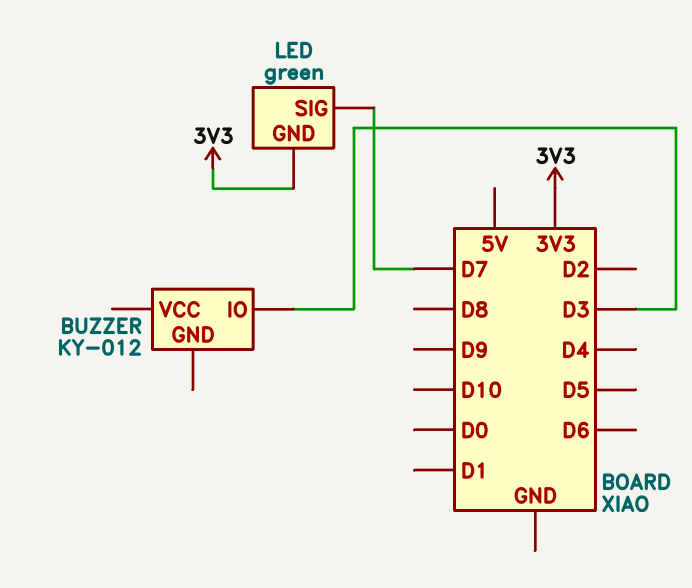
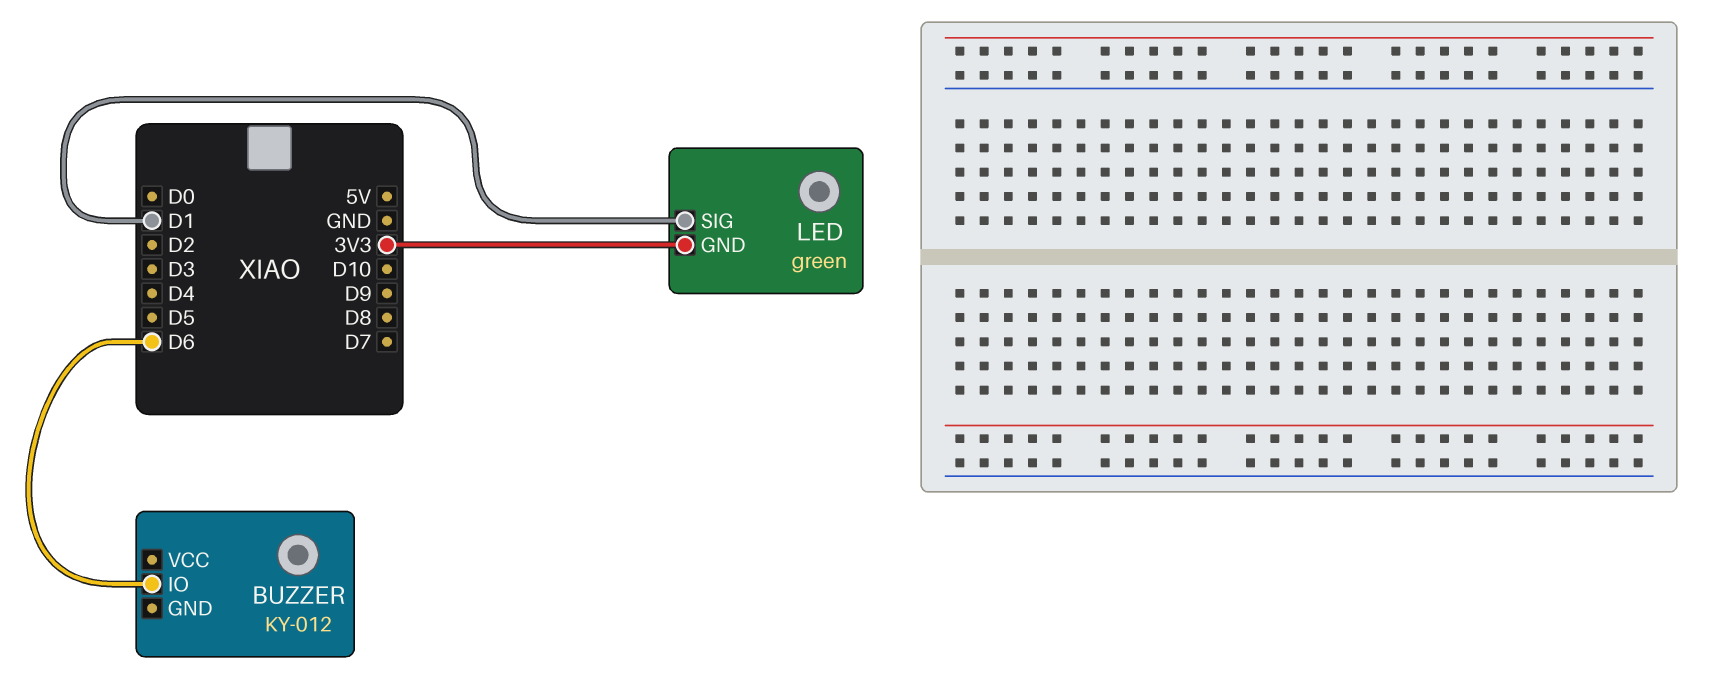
BUZZER pin IO: D3 -> D6
LED pin SIG: D7 -> D1

